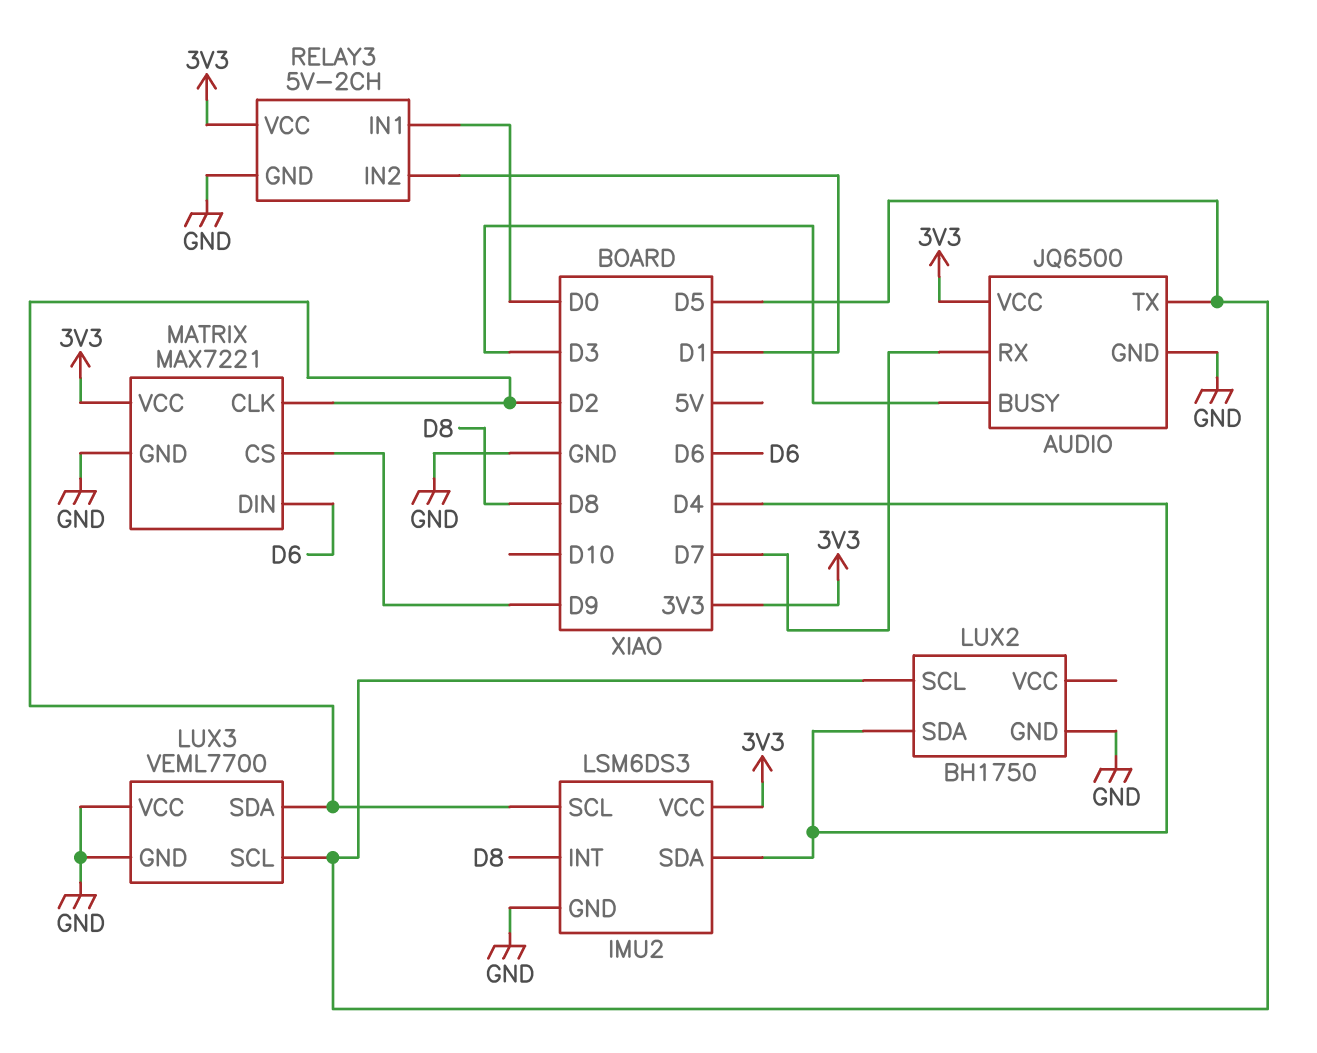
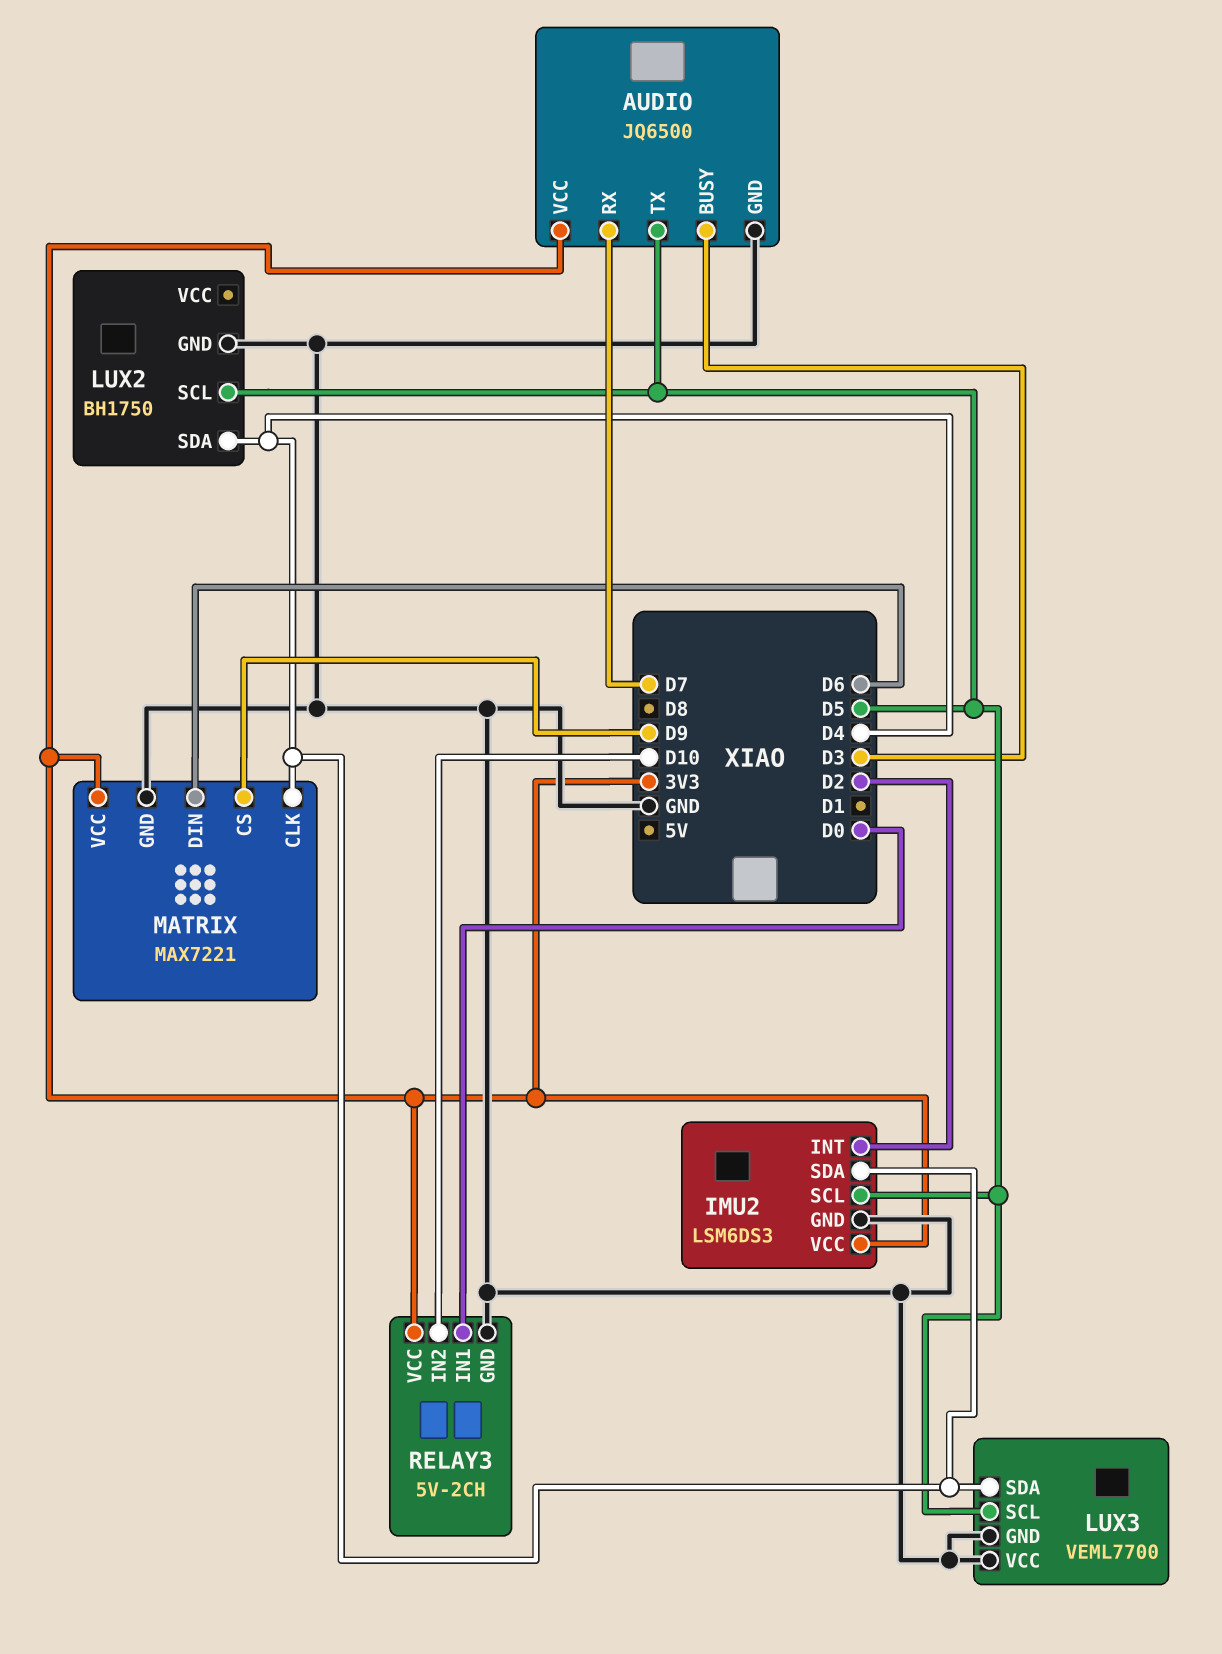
IMU2 pin INT: D8 -> D2
IMU2 pin SCL: D2 -> D5
LUX3 pin SDA: D2 -> D4
MATRIX pin CLK: D2 -> D4
RELAY3 pin IN2: D1 -> D10

